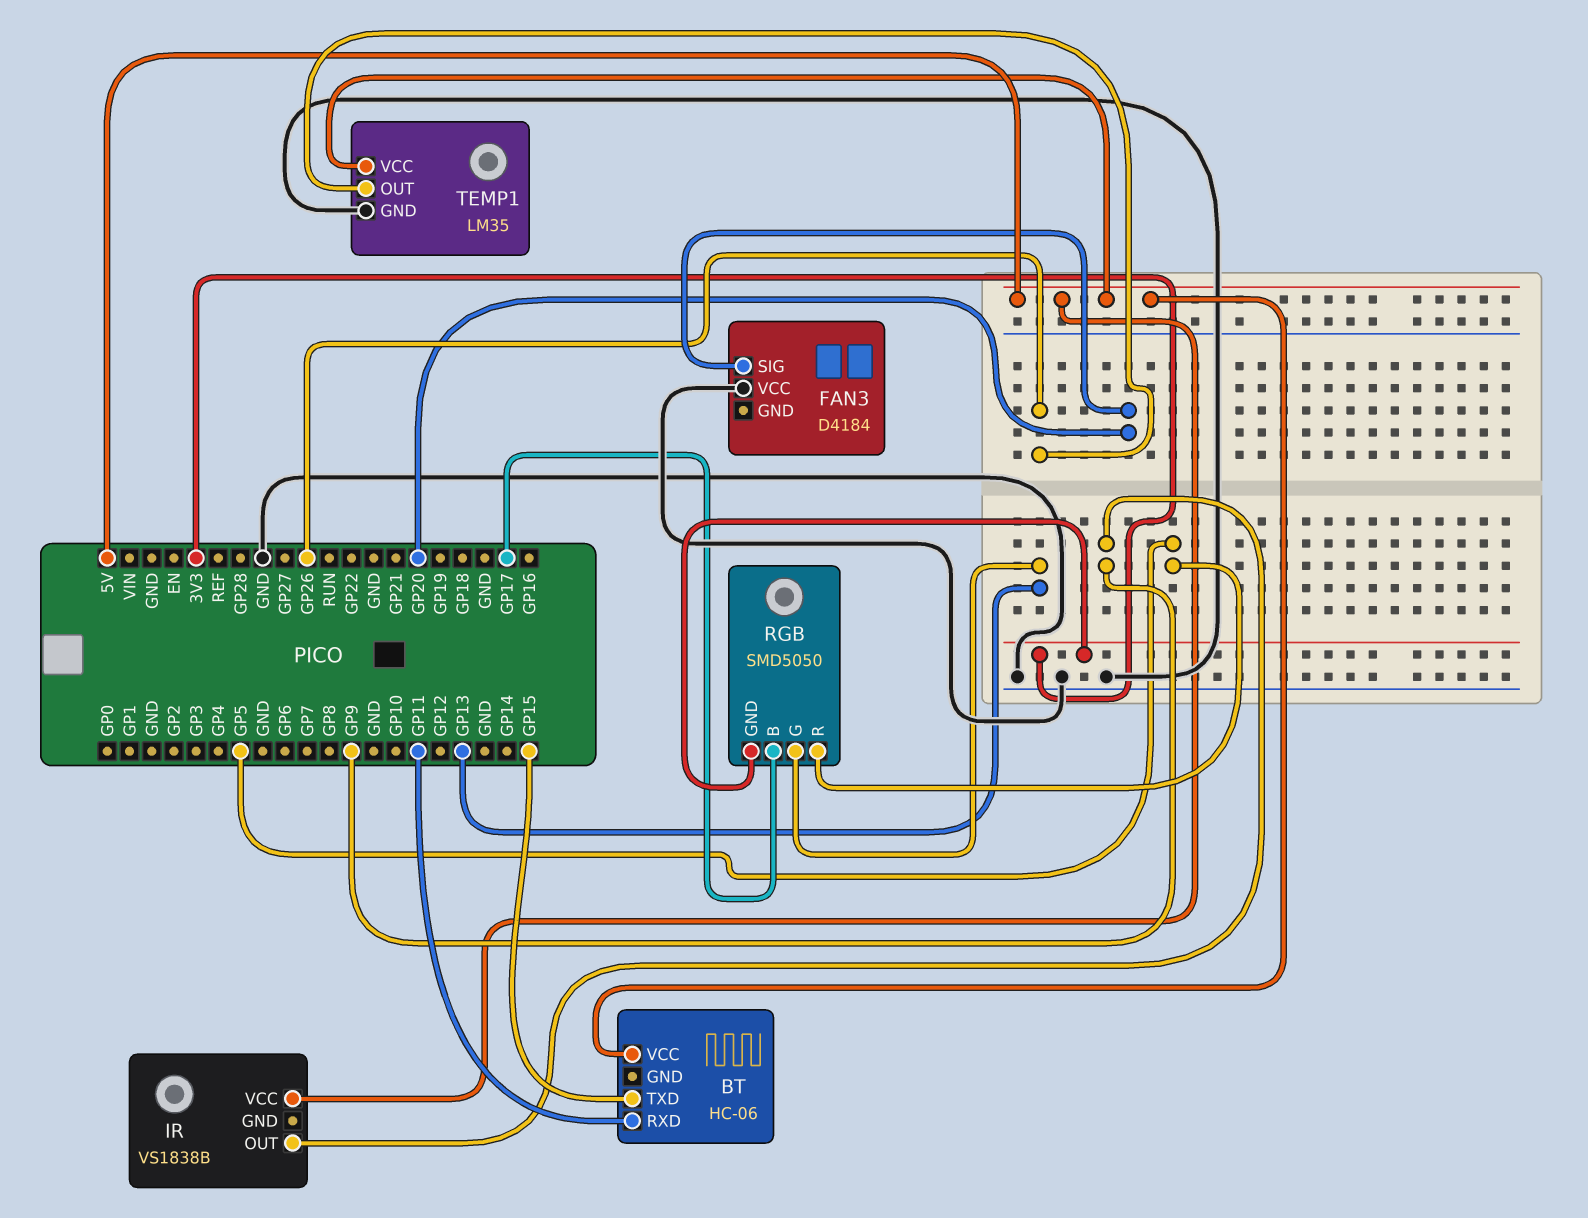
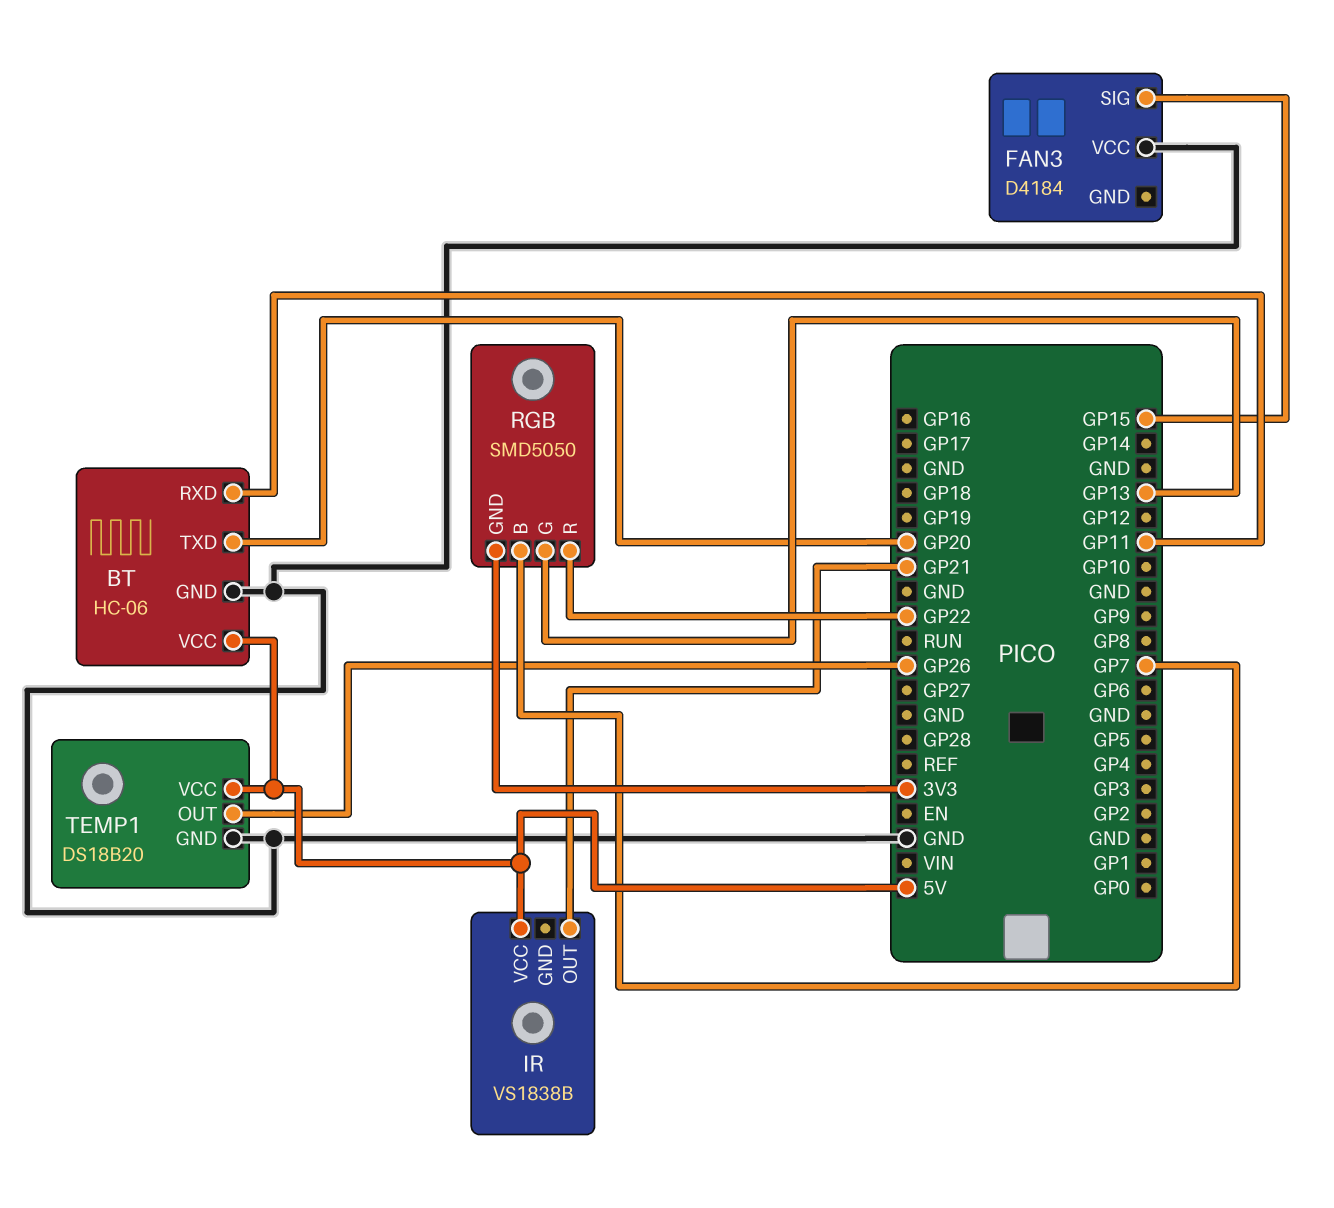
BT pin GND: none -> GND
BT pin TXD: GP15 -> GP20
FAN3 pin SIG: GP20 -> GP15
IR pin OUT: GP9 -> GP21
RGB pin B: GP17 -> GP7
RGB pin R: GP5 -> GP22
TEMP1: LM35 -> DS18B20

